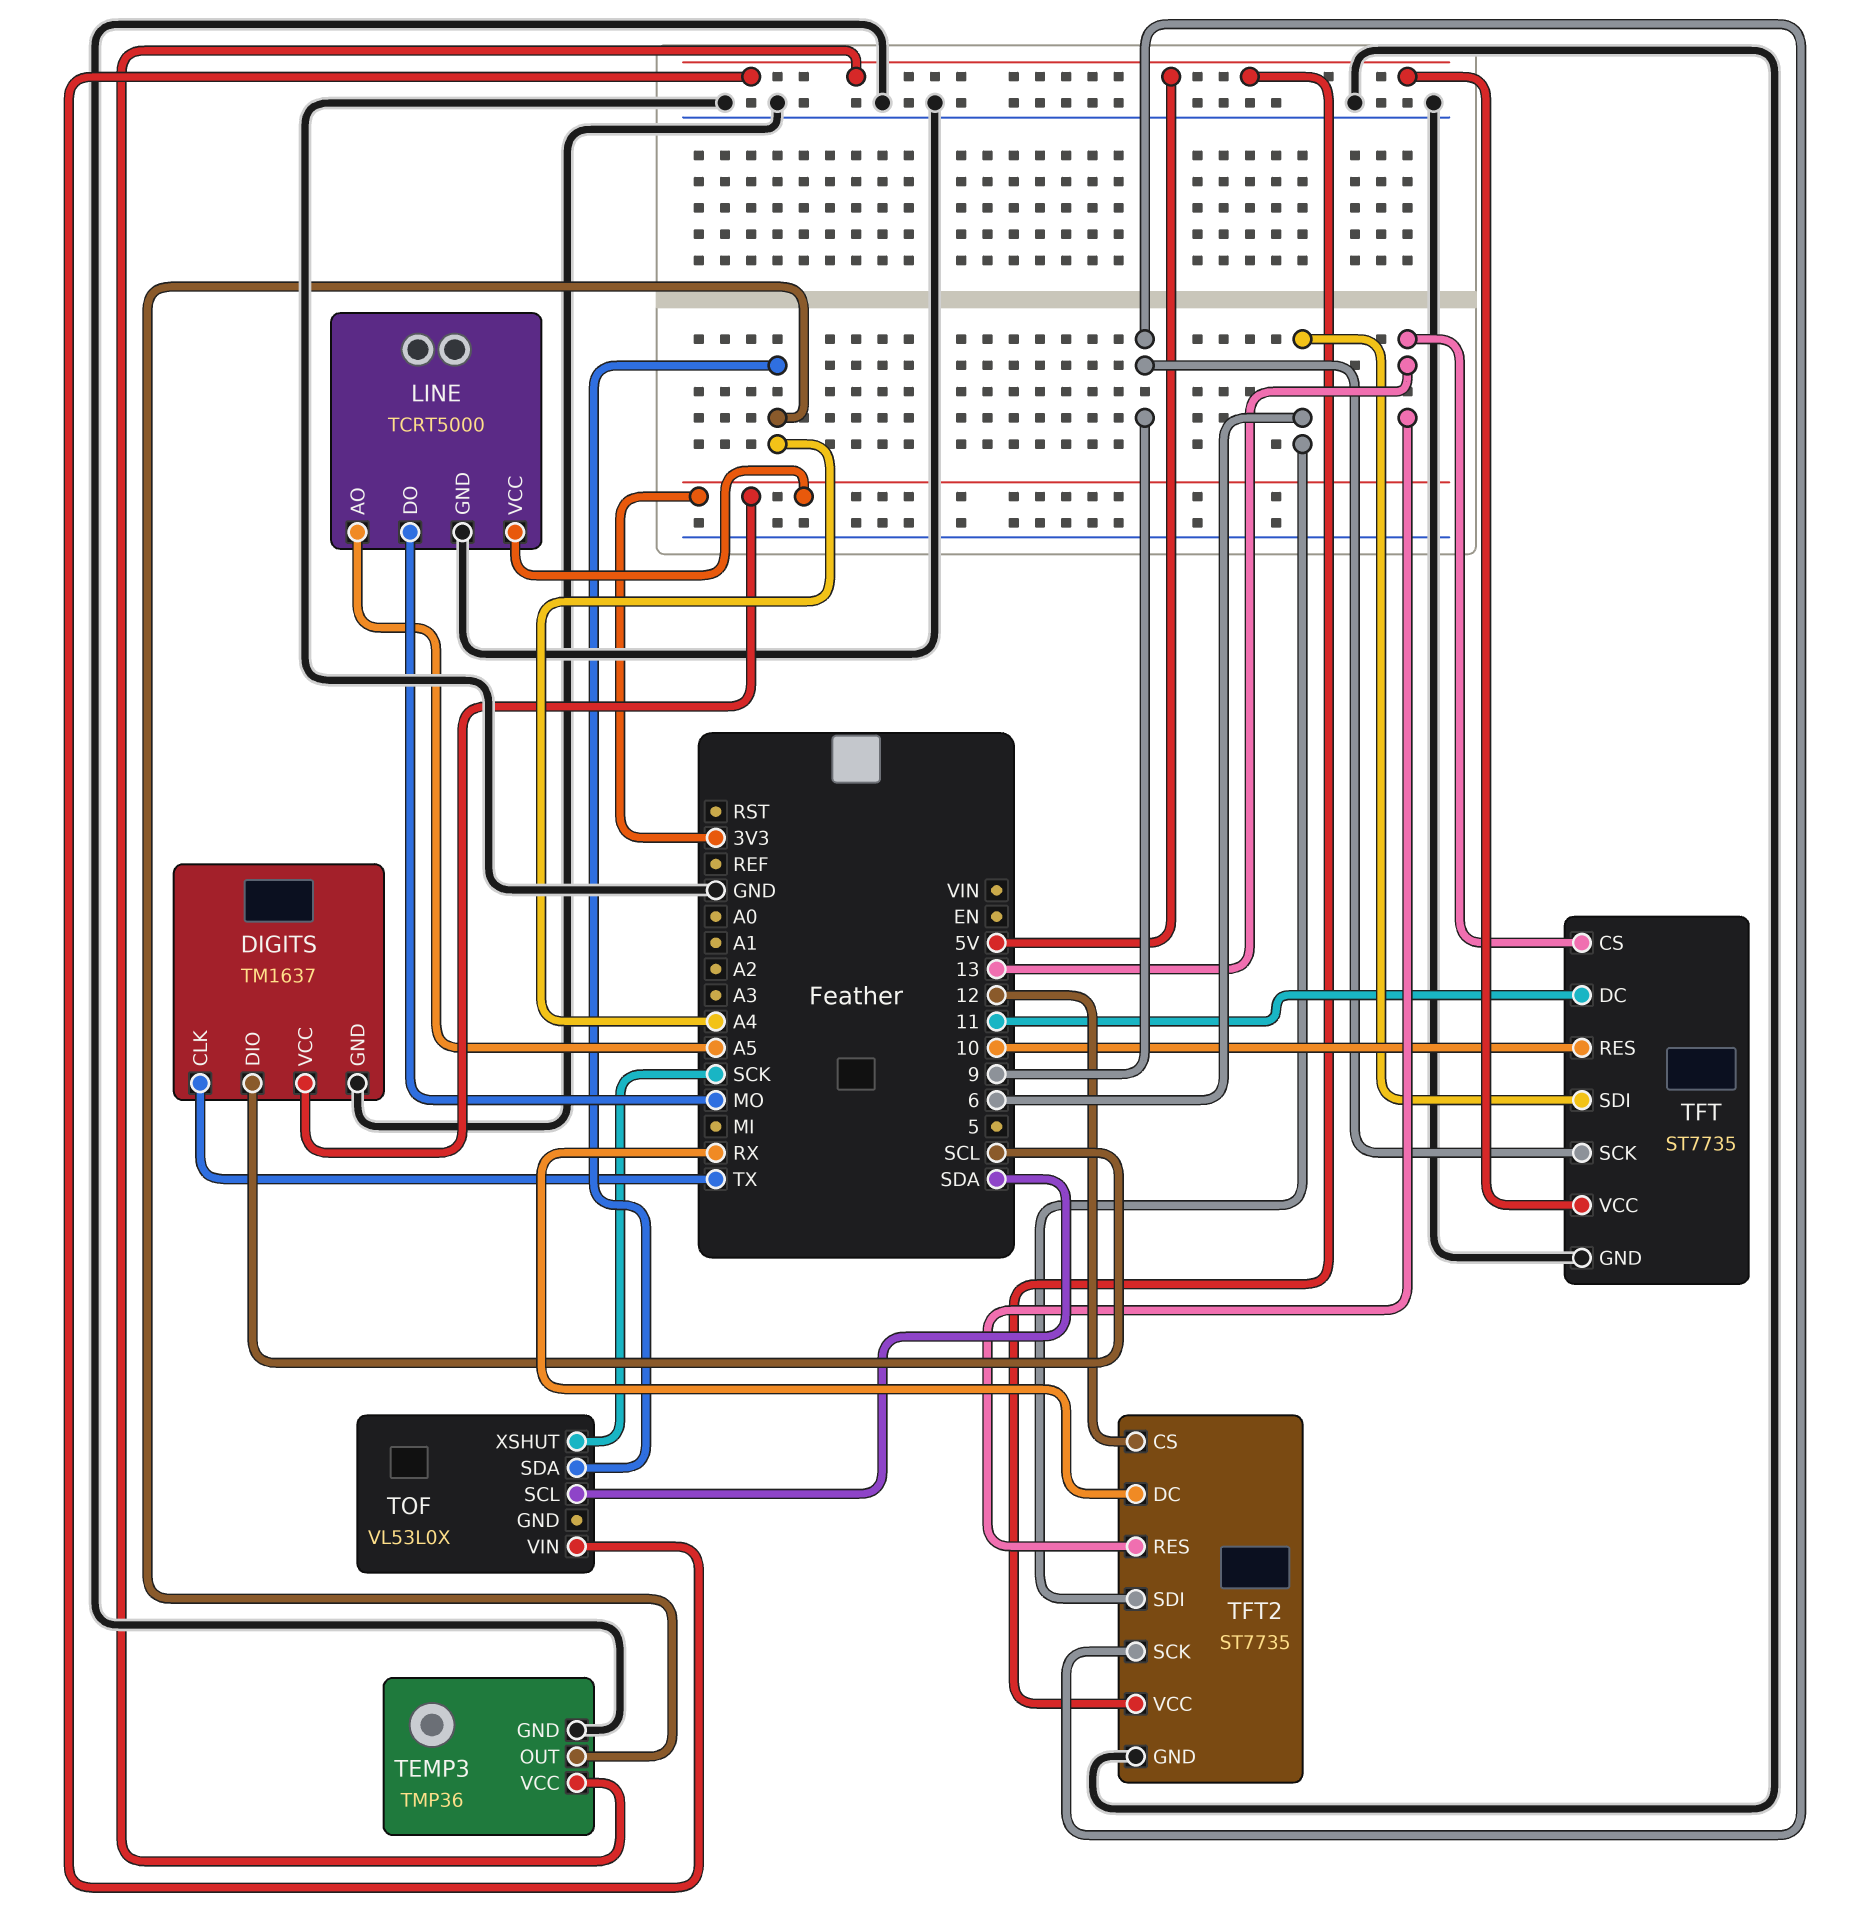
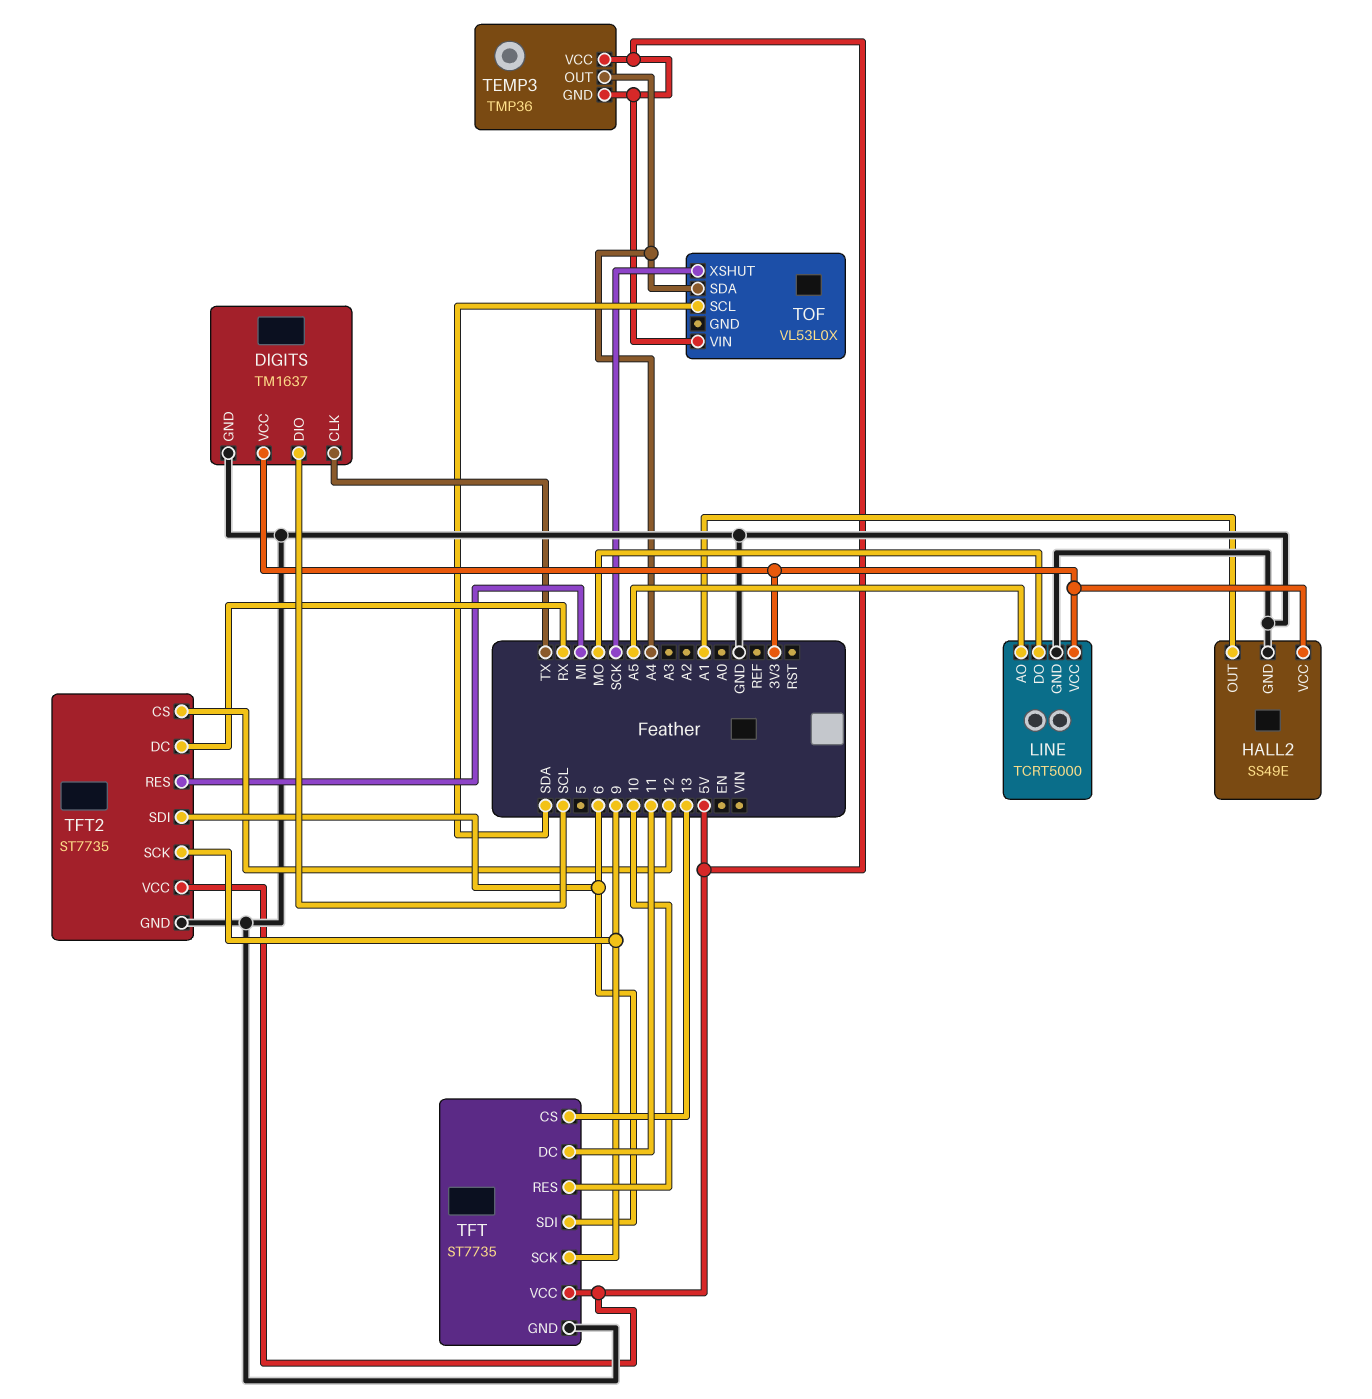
HALL2: none -> SS49E
HALL2 pin GND: none -> GND
HALL2 pin OUT: none -> A1
HALL2 pin VCC: none -> 3V3
TEMP3 pin GND: GND -> 5V
TFT2 pin RES: 13 -> MI

